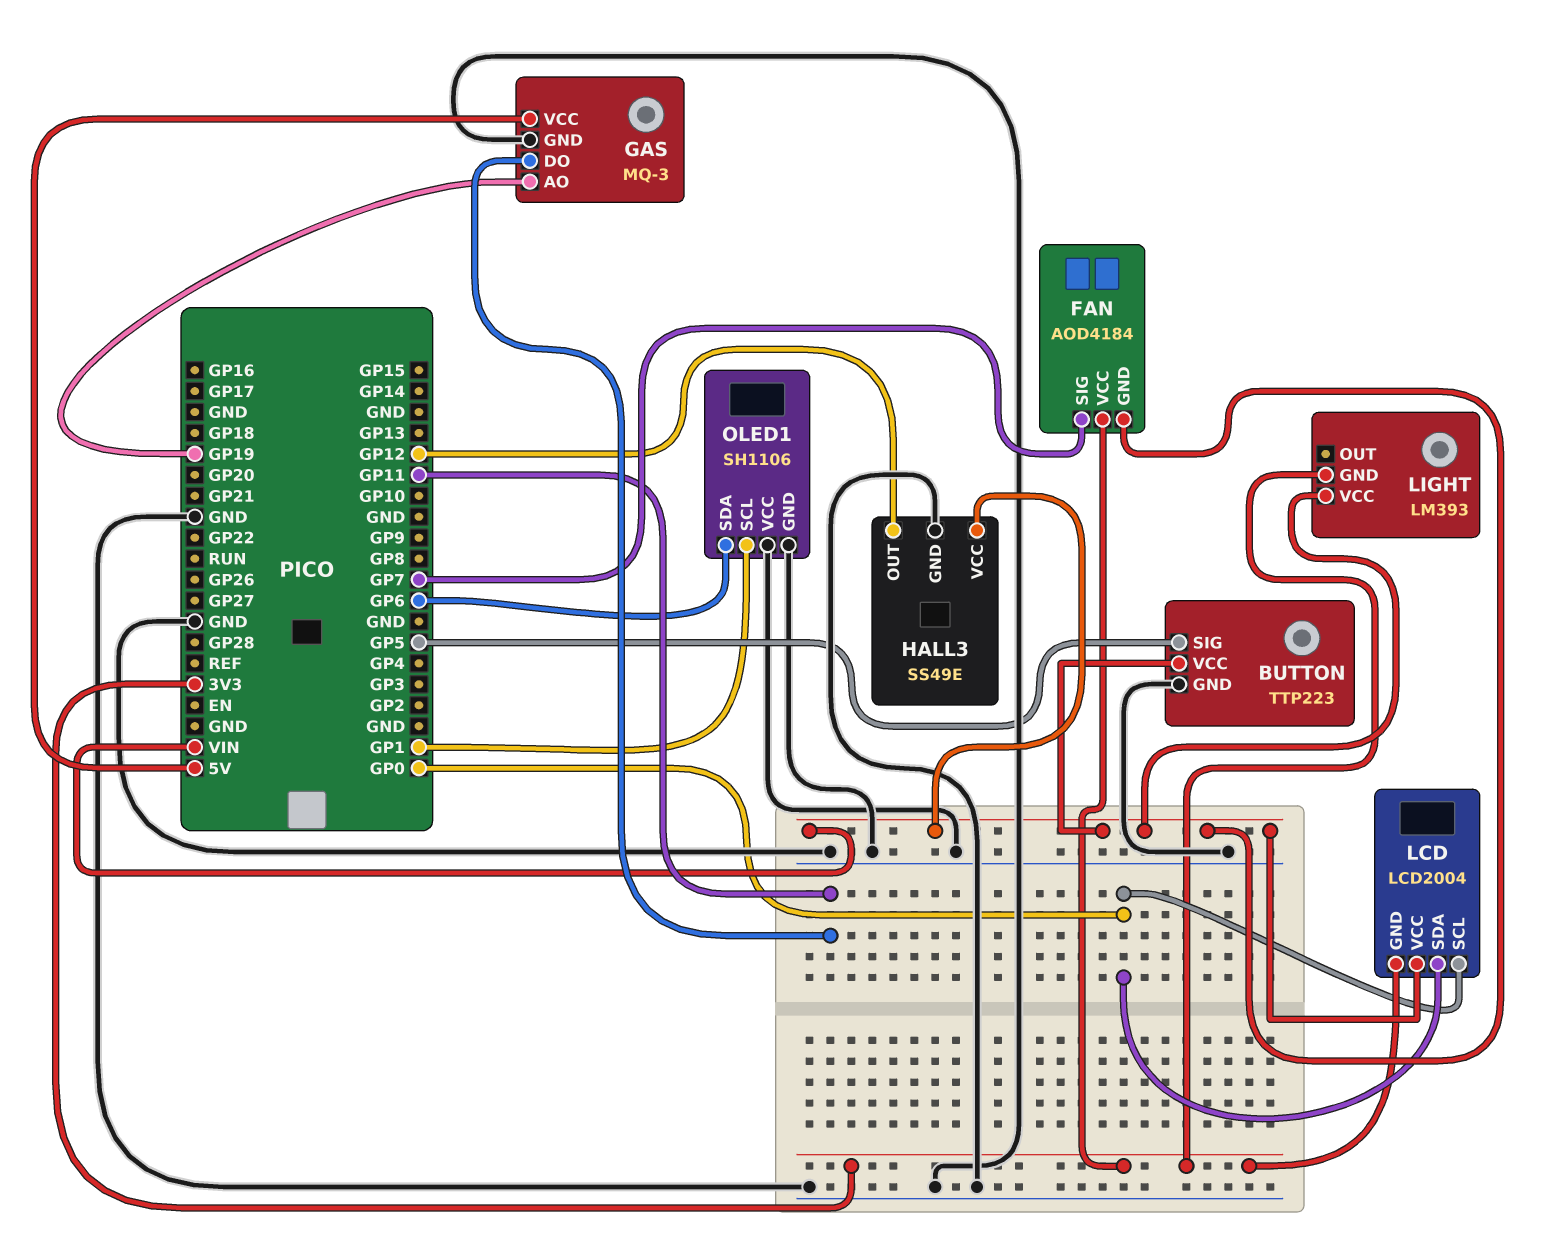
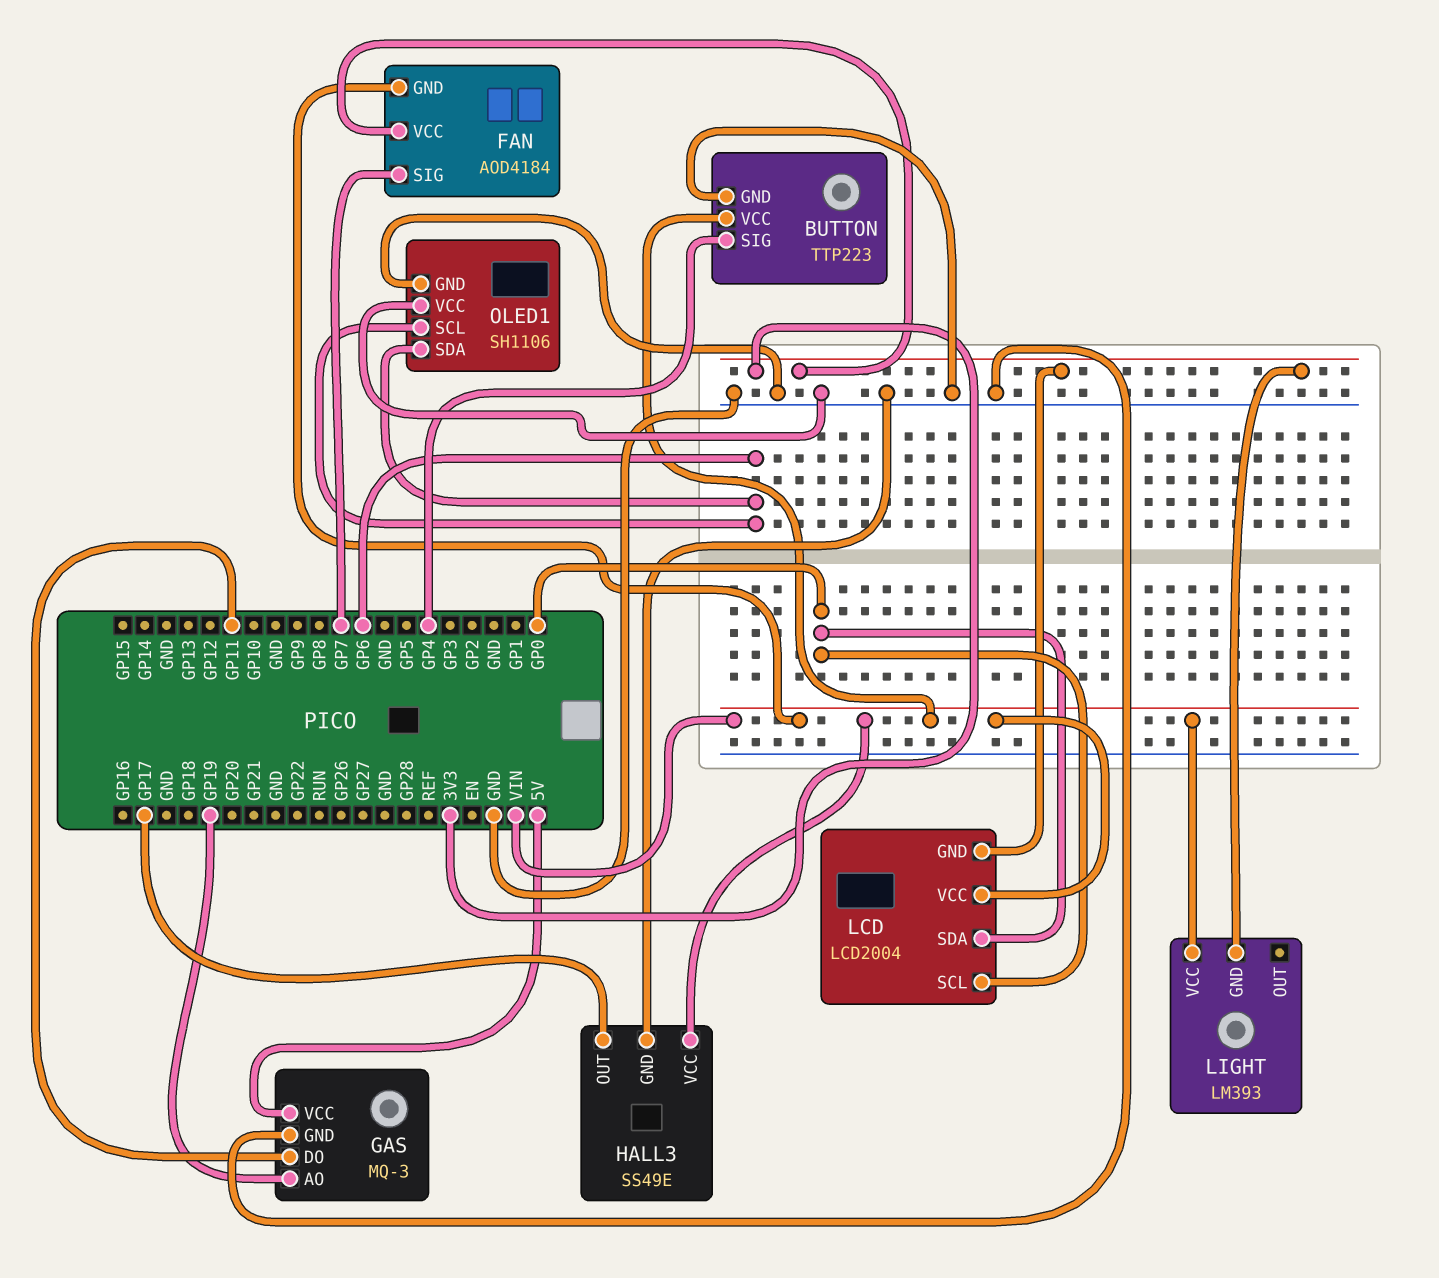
BUTTON pin SIG: GP5 -> GP4
HALL3 pin OUT: GP12 -> GP17
OLED1 pin SCL: GP1 -> GP6

